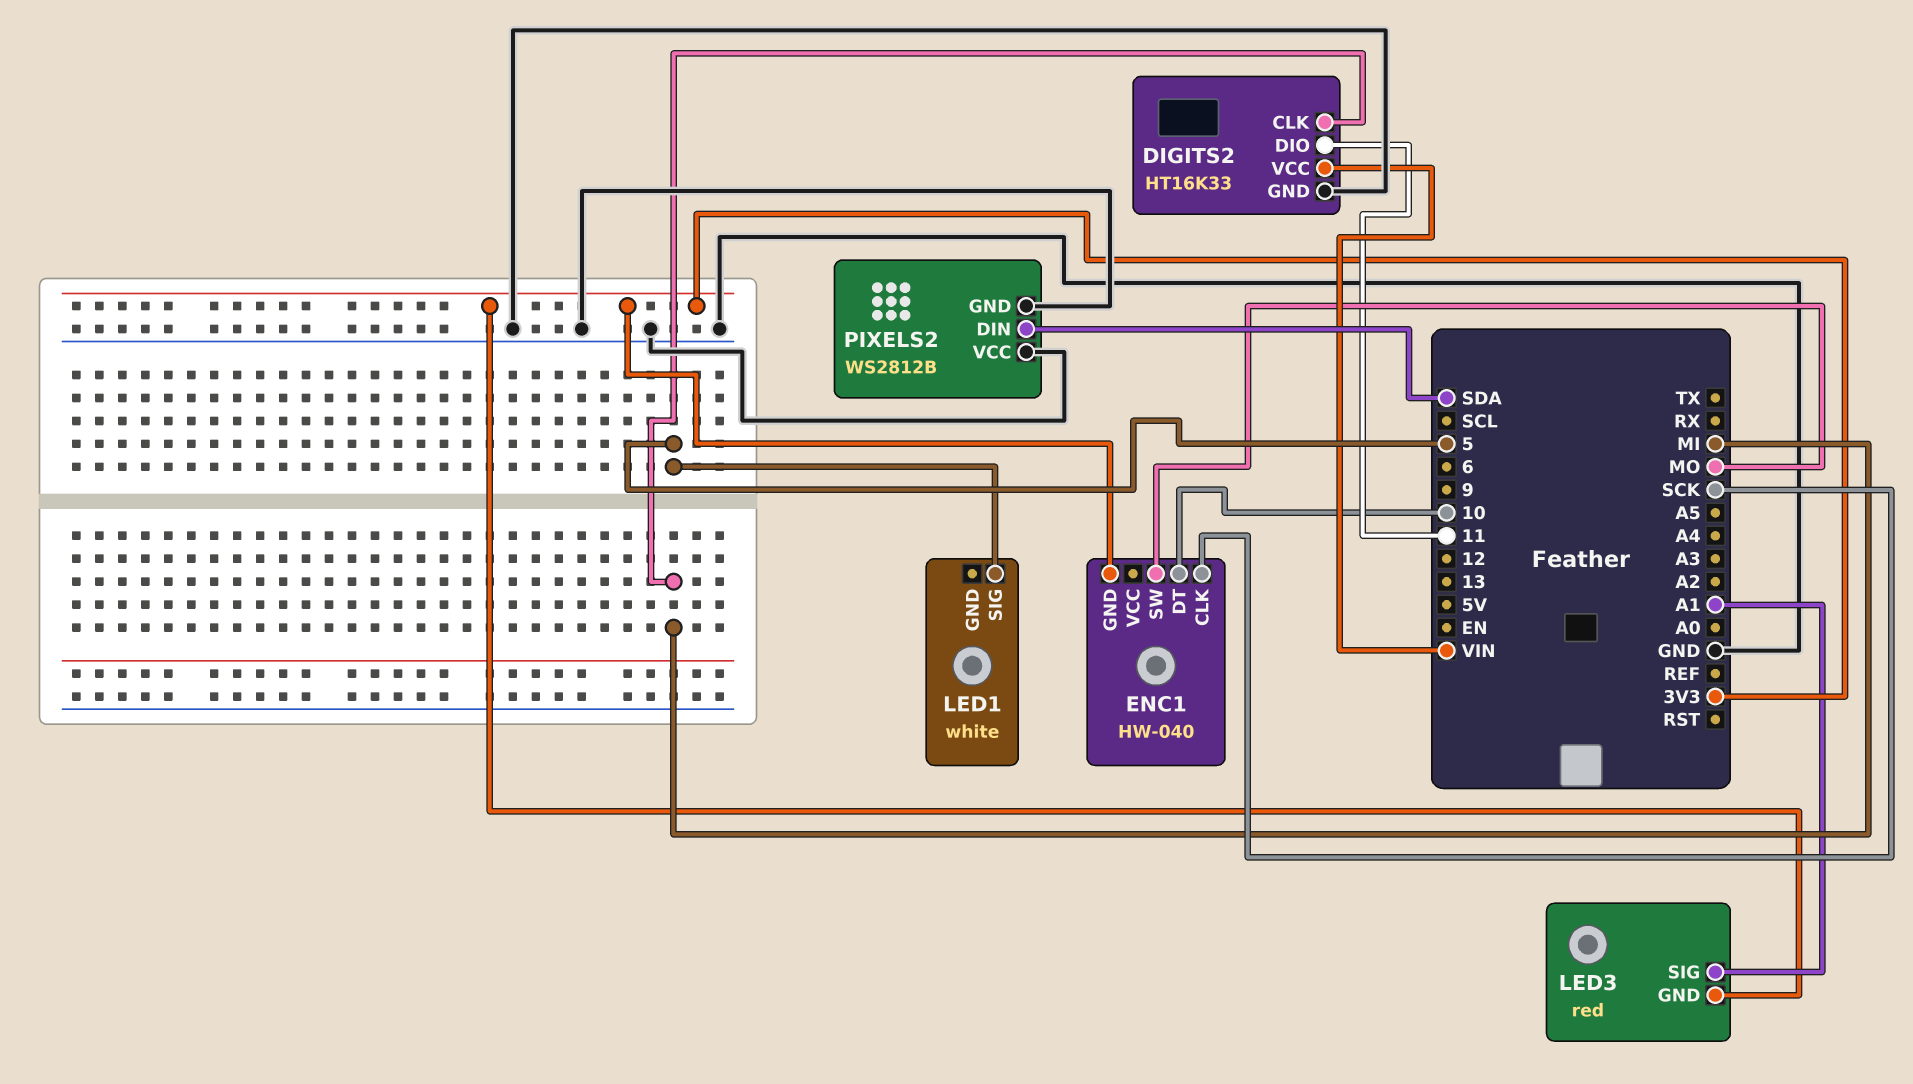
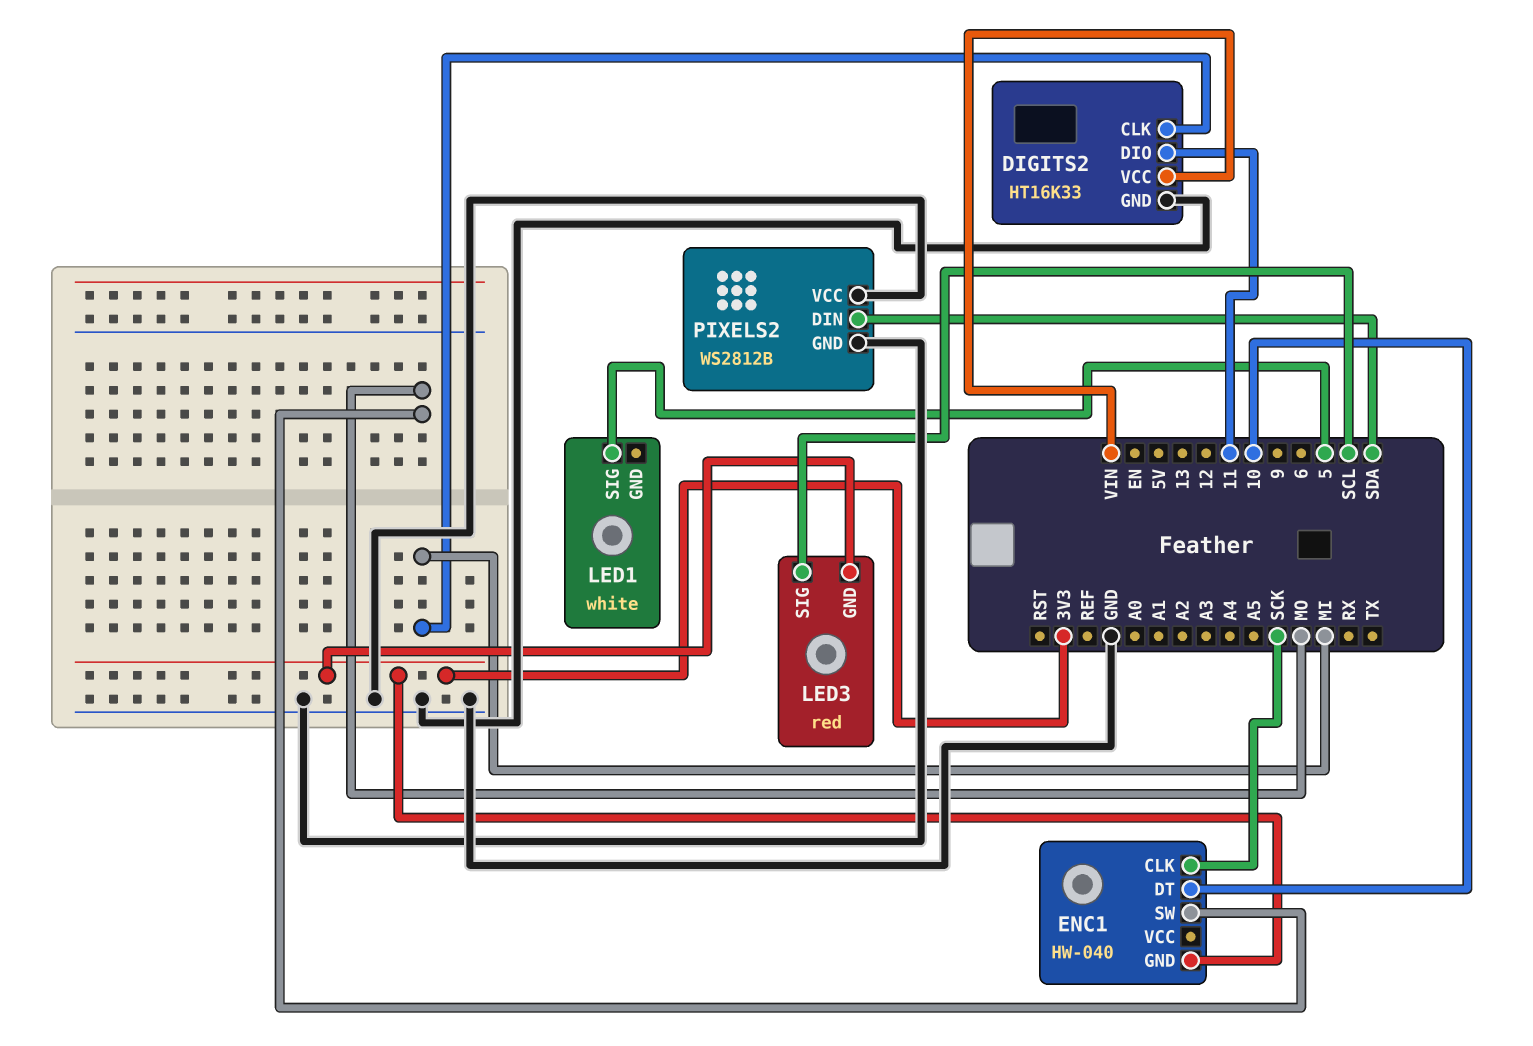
LED3 pin SIG: A1 -> SCL

